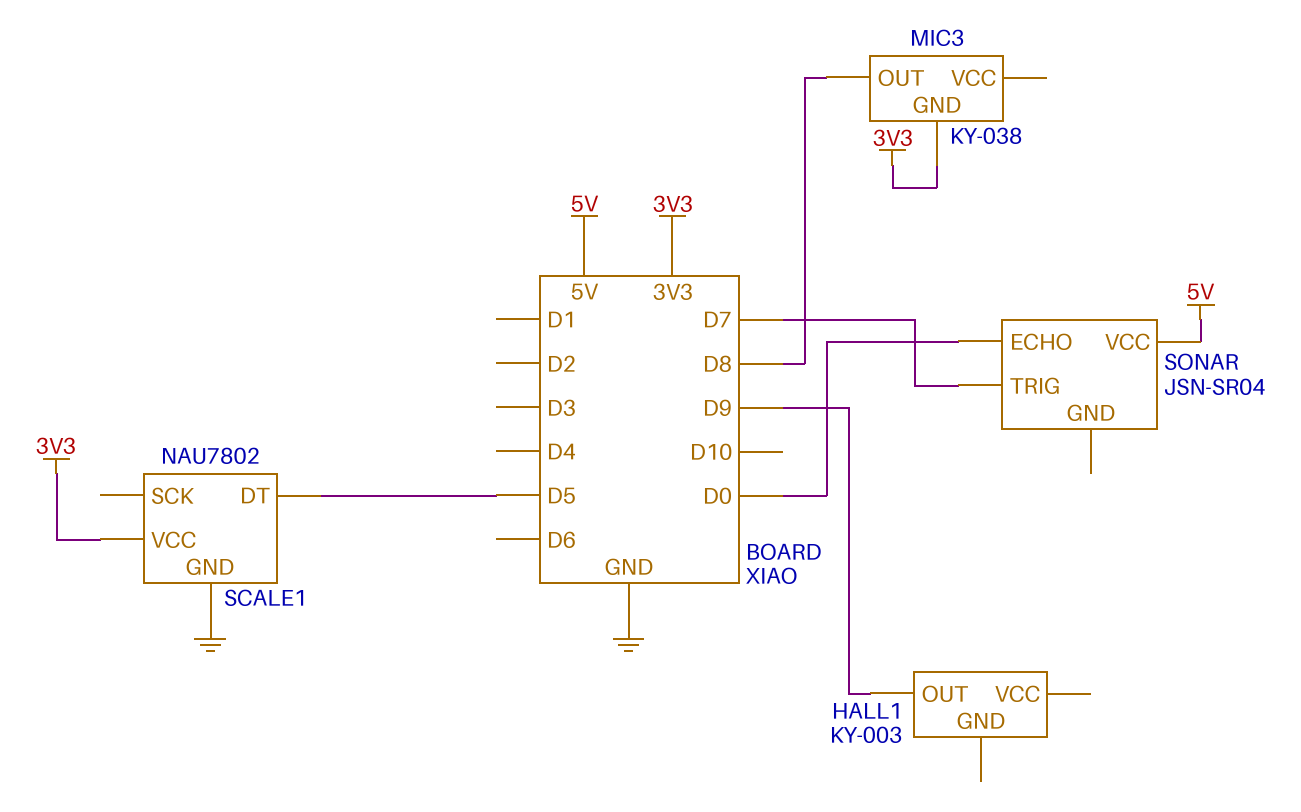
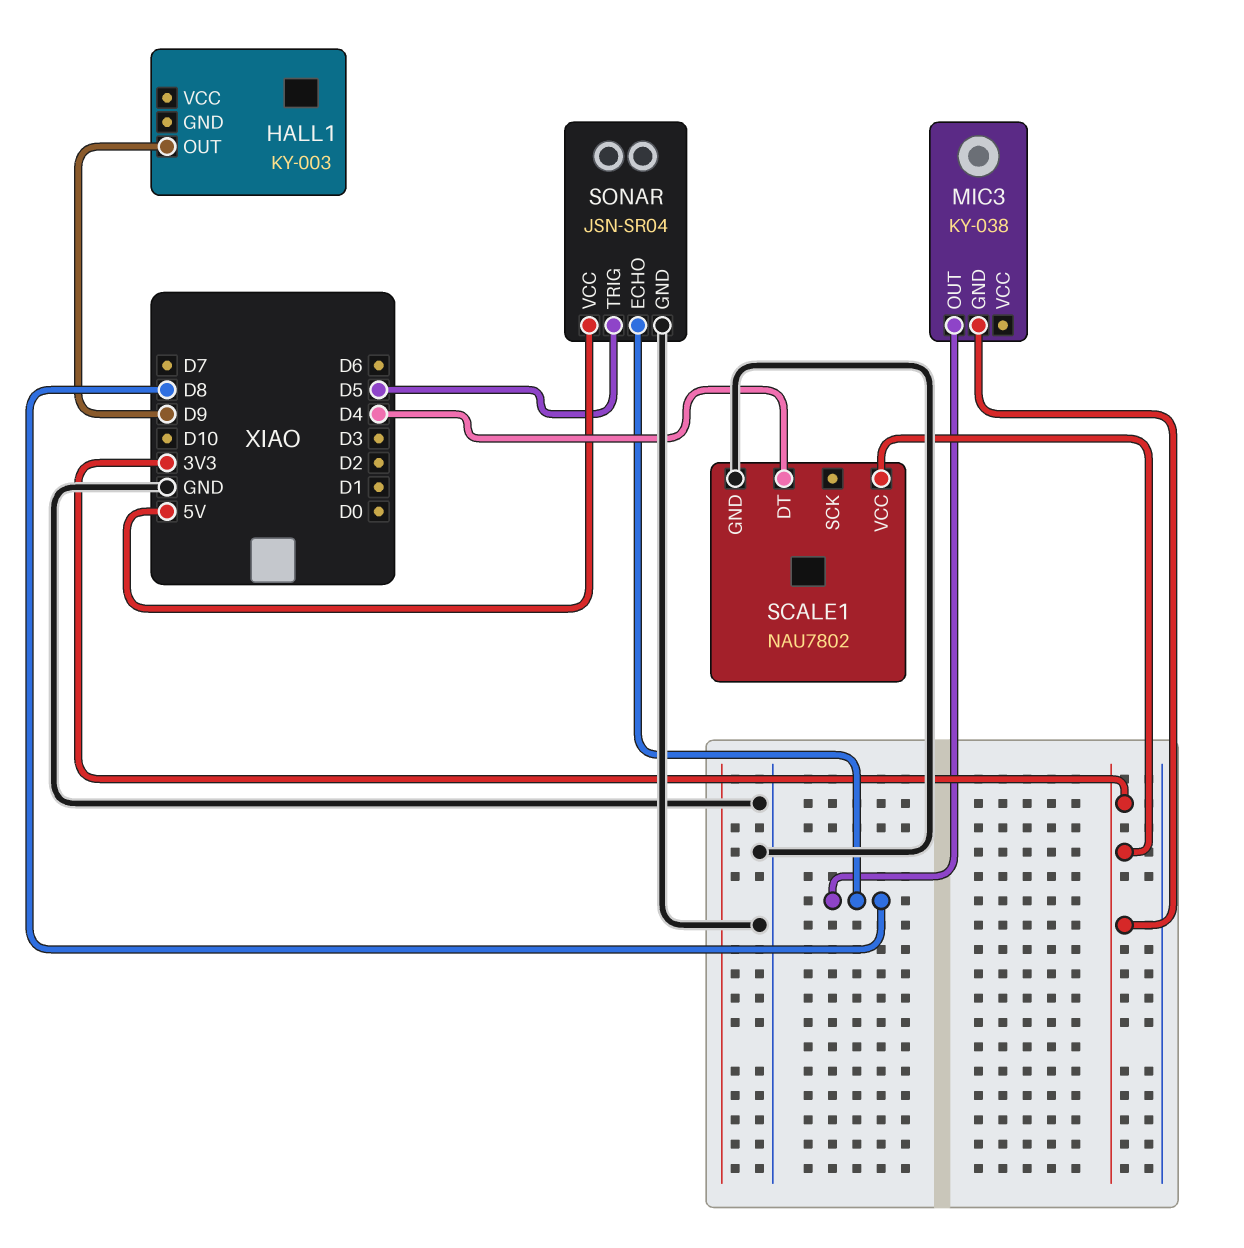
SCALE1 pin DT: D5 -> D4
SONAR pin ECHO: D0 -> D8
SONAR pin GND: none -> GND
SONAR pin TRIG: D7 -> D5

